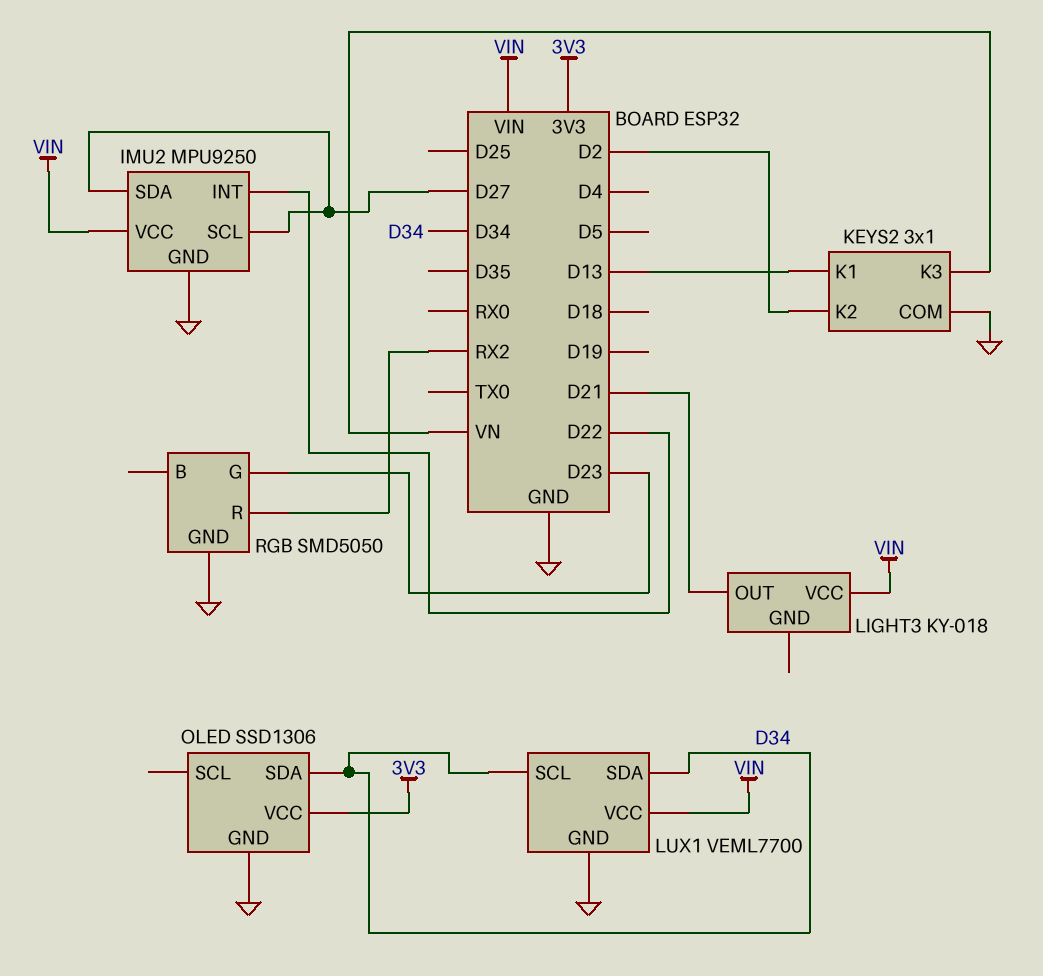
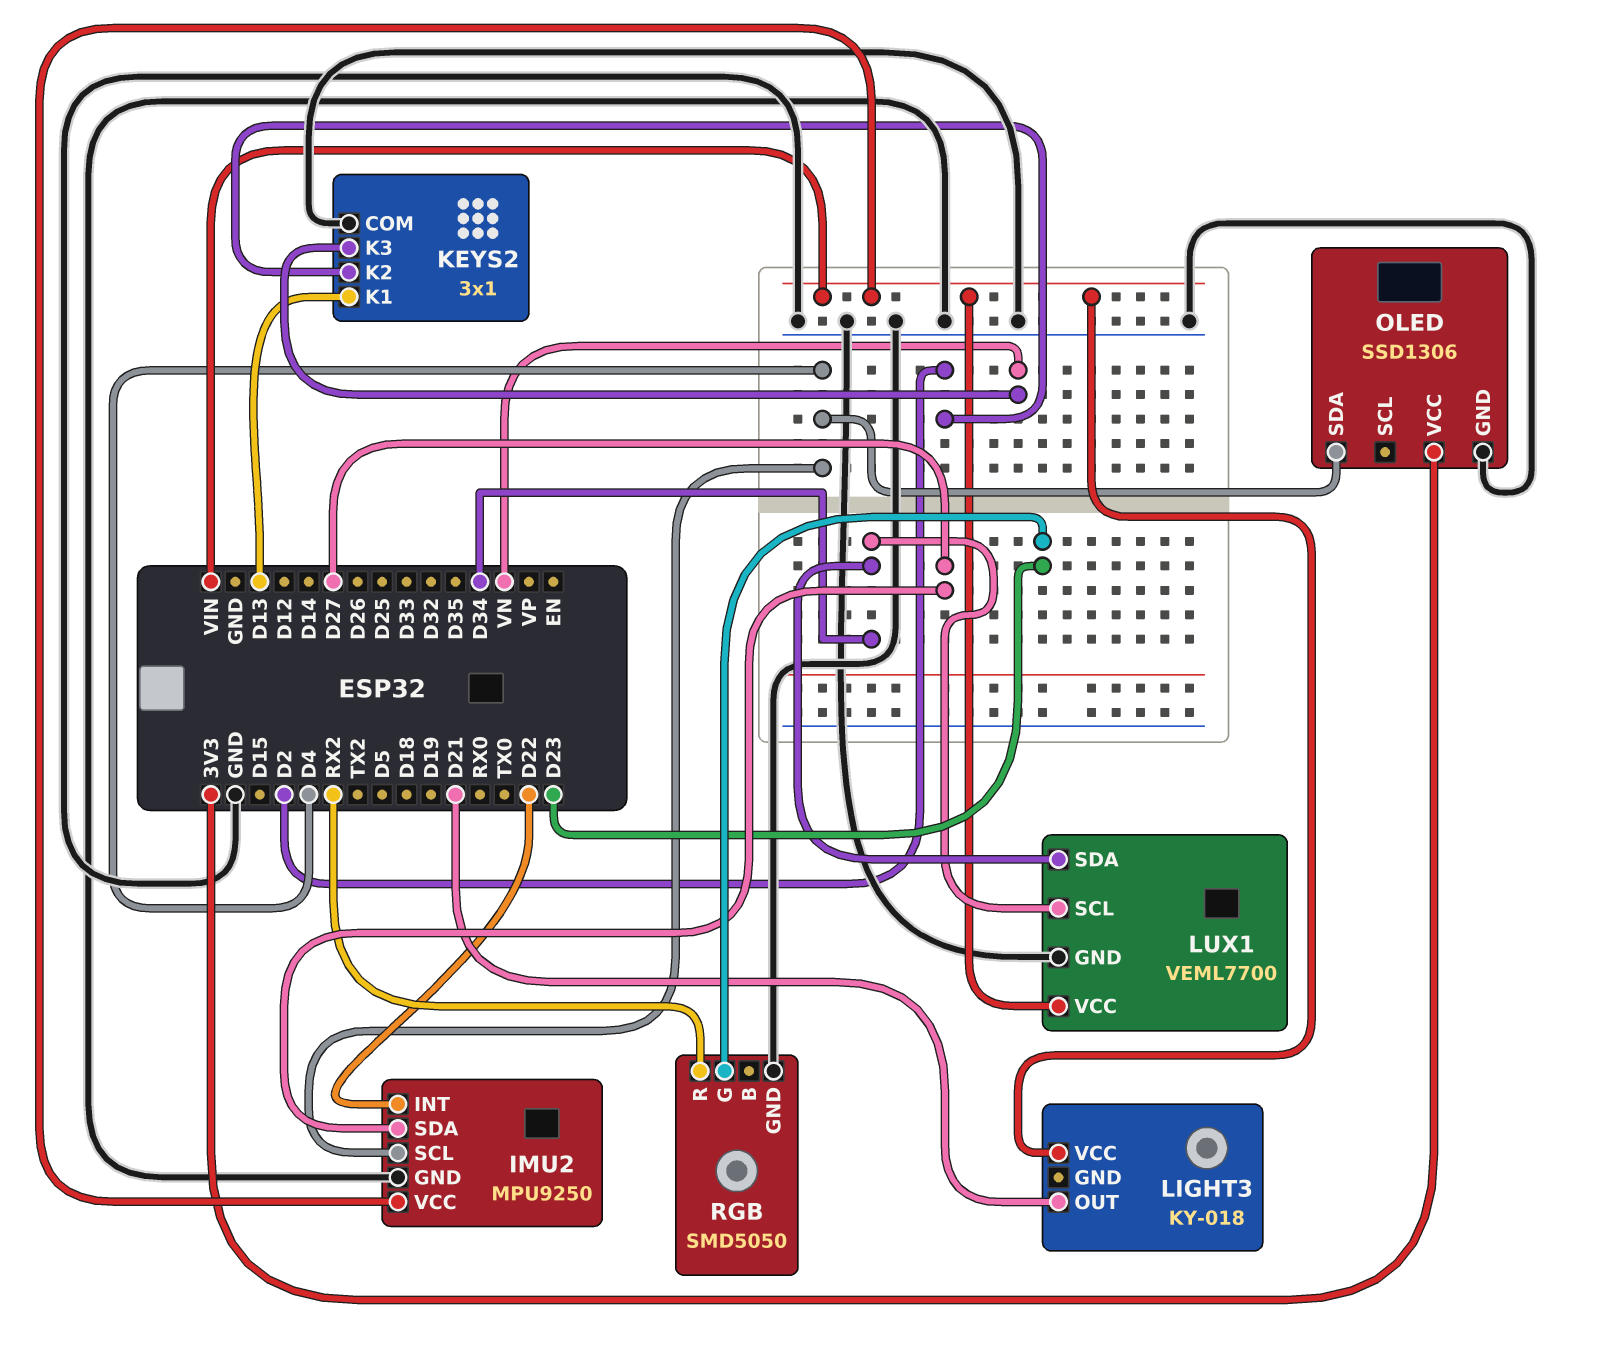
IMU2 pin SCL: D27 -> D4
OLED pin SDA: D34 -> D4

